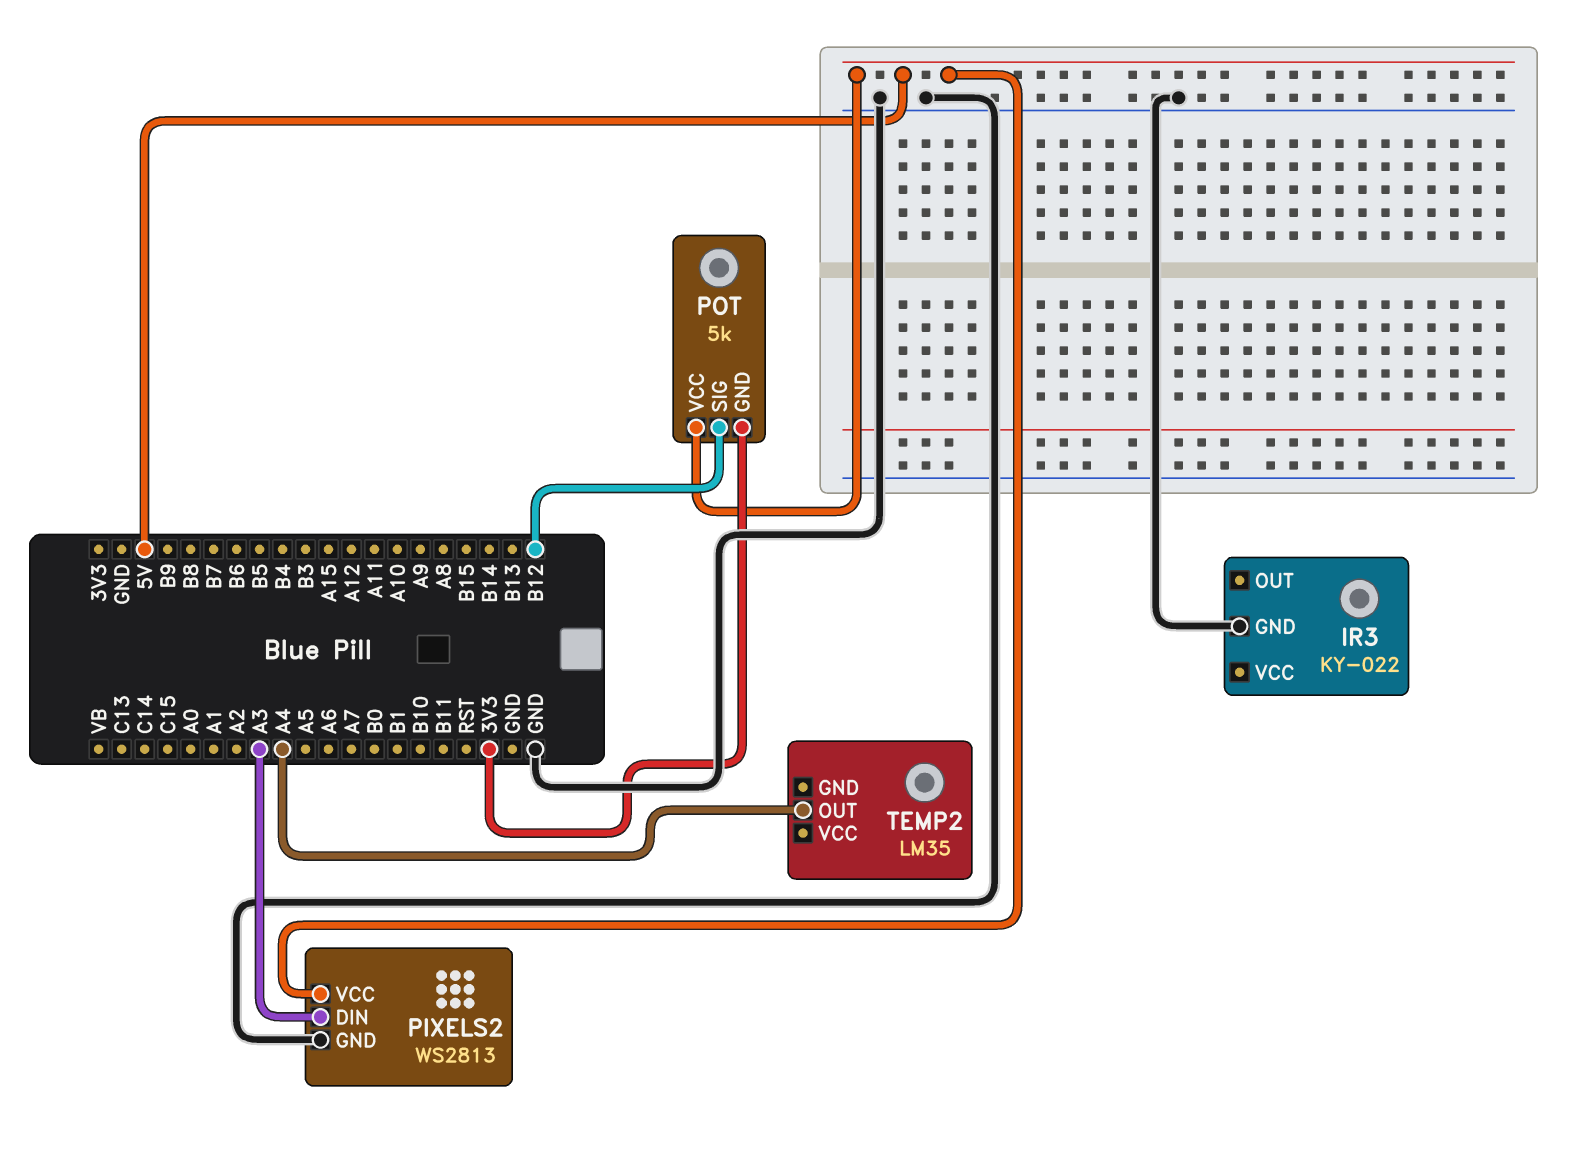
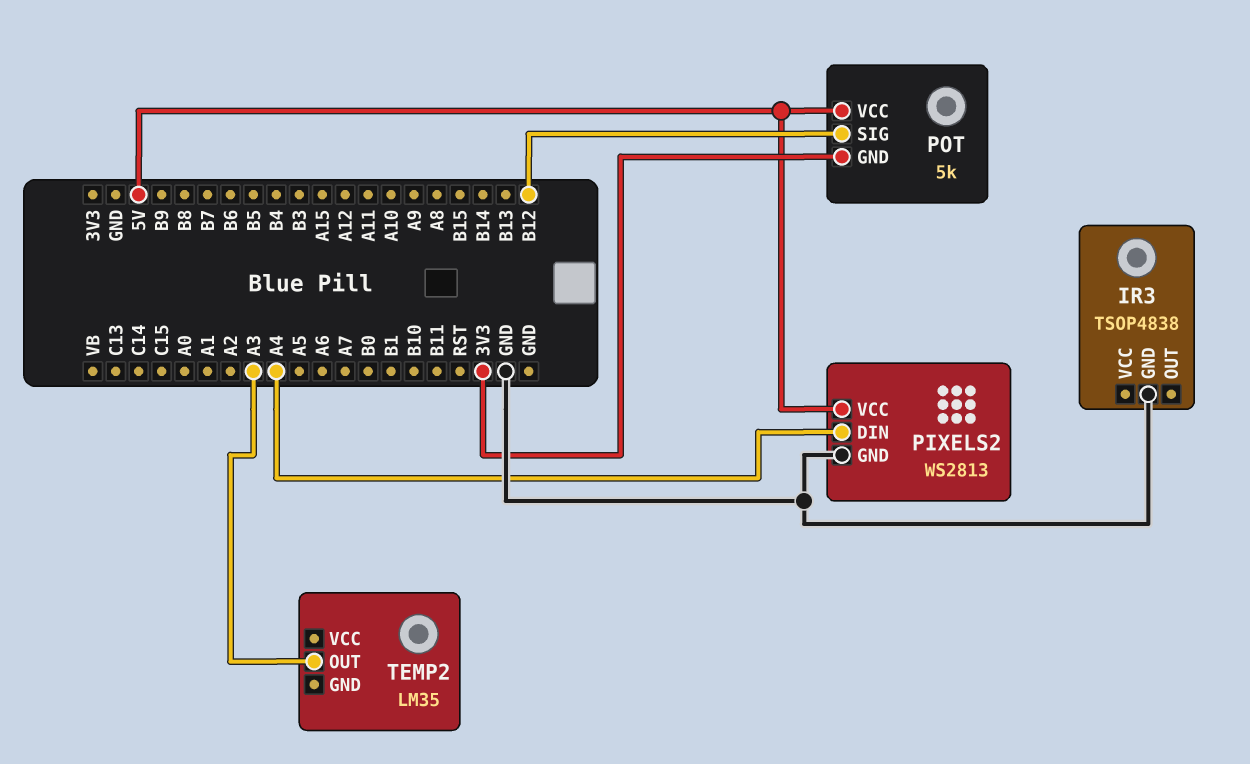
IR3: KY-022 -> TSOP4838
PIXELS2 pin DIN: A3 -> A4
TEMP2 pin OUT: A4 -> A3

